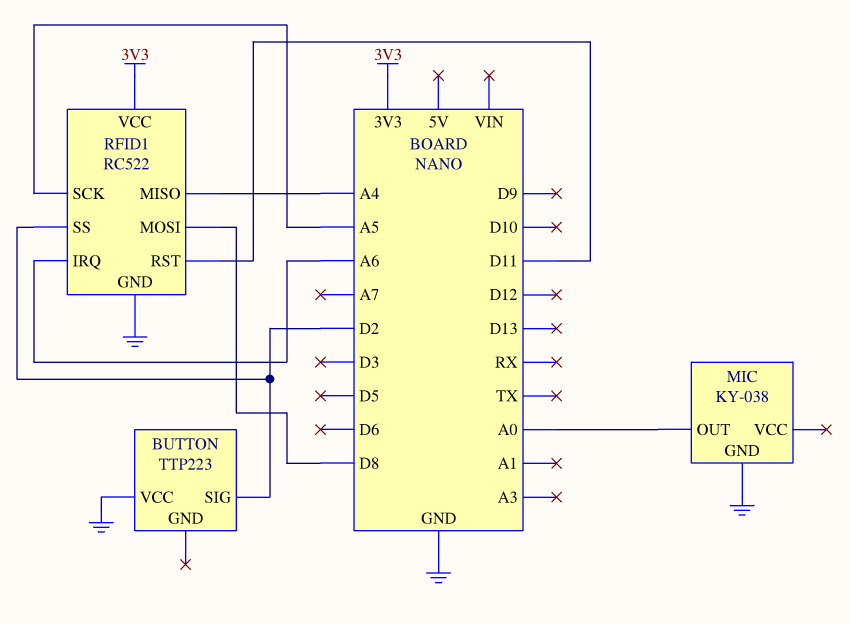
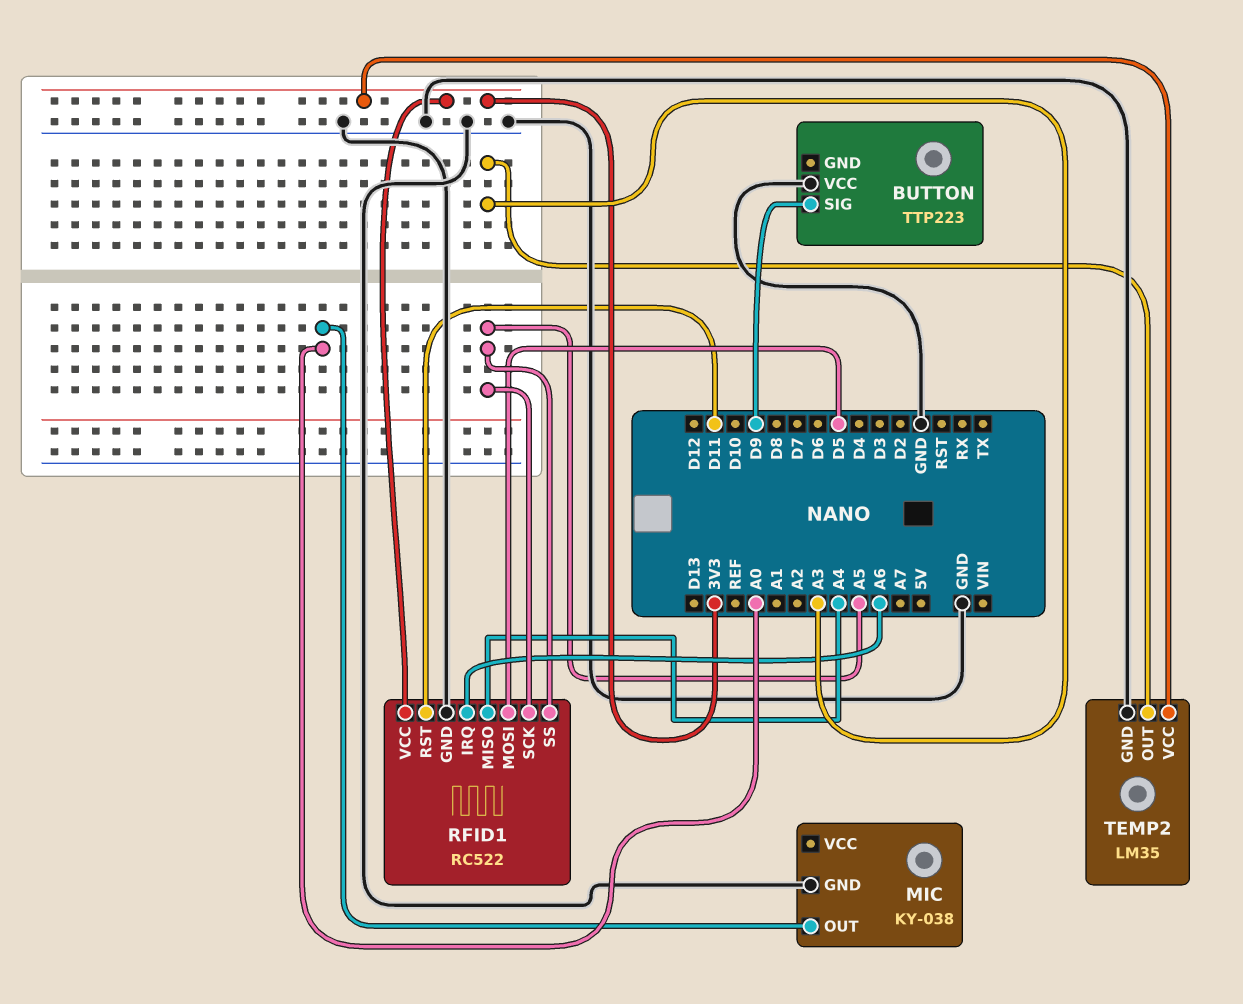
BUTTON pin SIG: D2 -> D9
RFID1 pin MOSI: D8 -> D5
RFID1 pin SS: D2 -> A5
TEMP2: none -> LM35
TEMP2 pin GND: none -> GND
TEMP2 pin OUT: none -> A3
TEMP2 pin VCC: none -> 3V3

